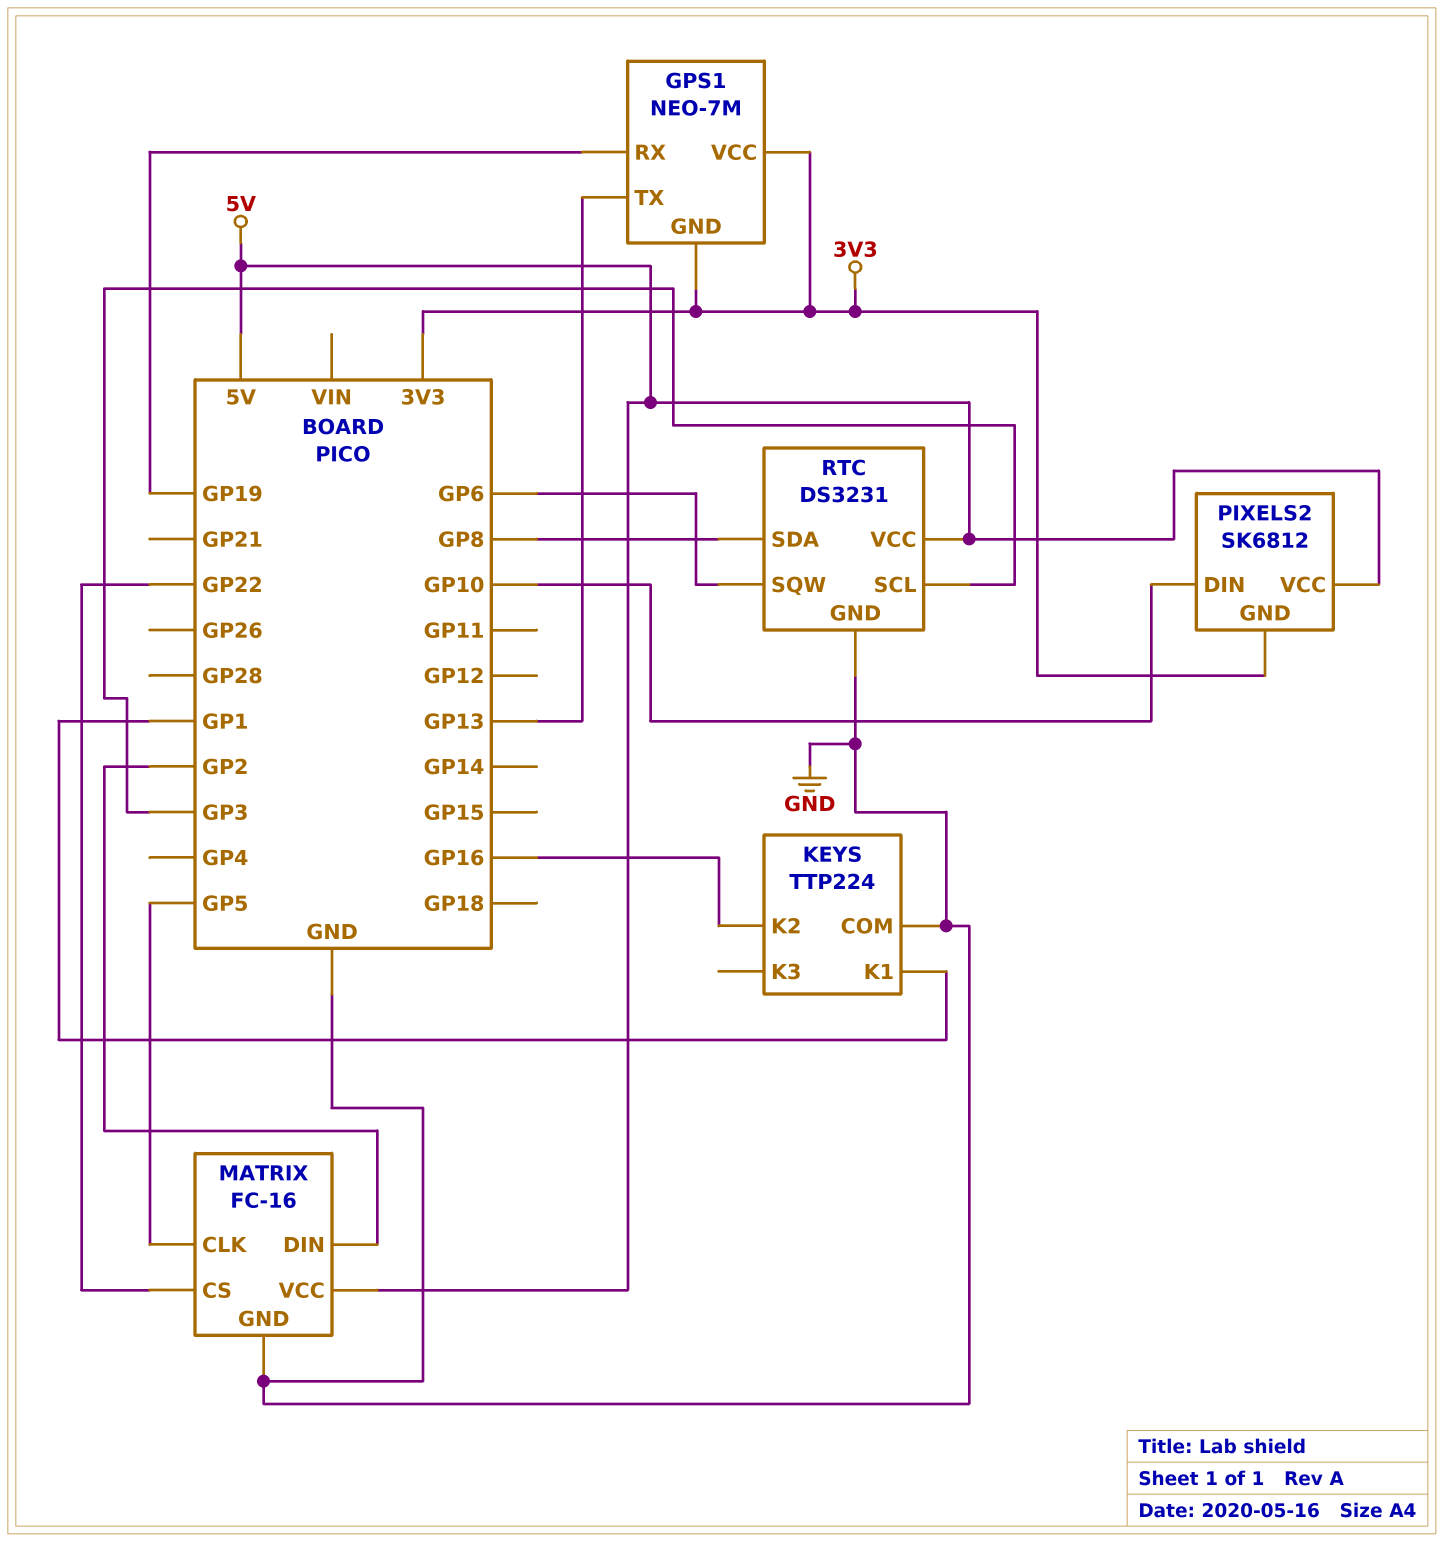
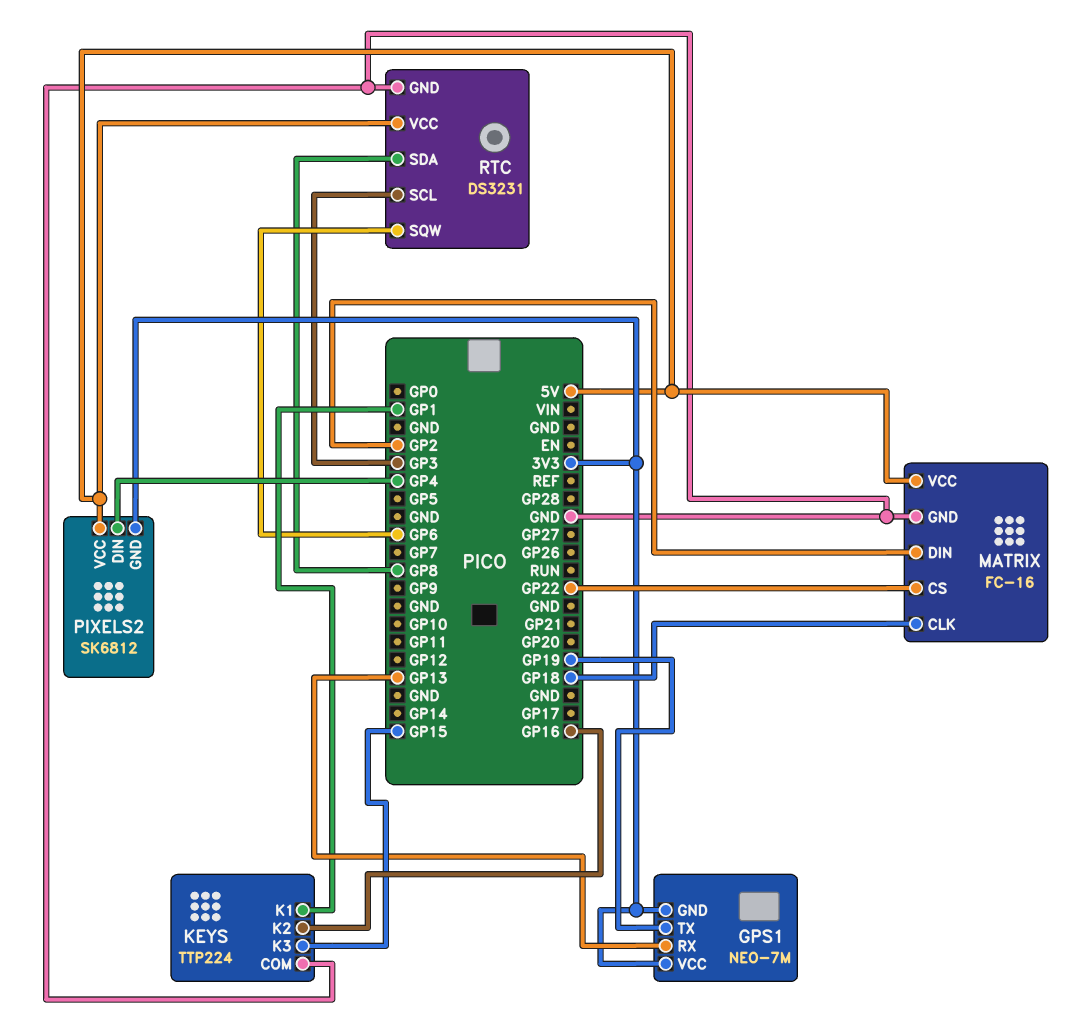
GPS1 pin RX: GP19 -> GP13
GPS1 pin TX: GP13 -> GP19
KEYS pin K3: none -> GP15
MATRIX pin CLK: GP5 -> GP18
PIXELS2 pin DIN: GP10 -> GP4

